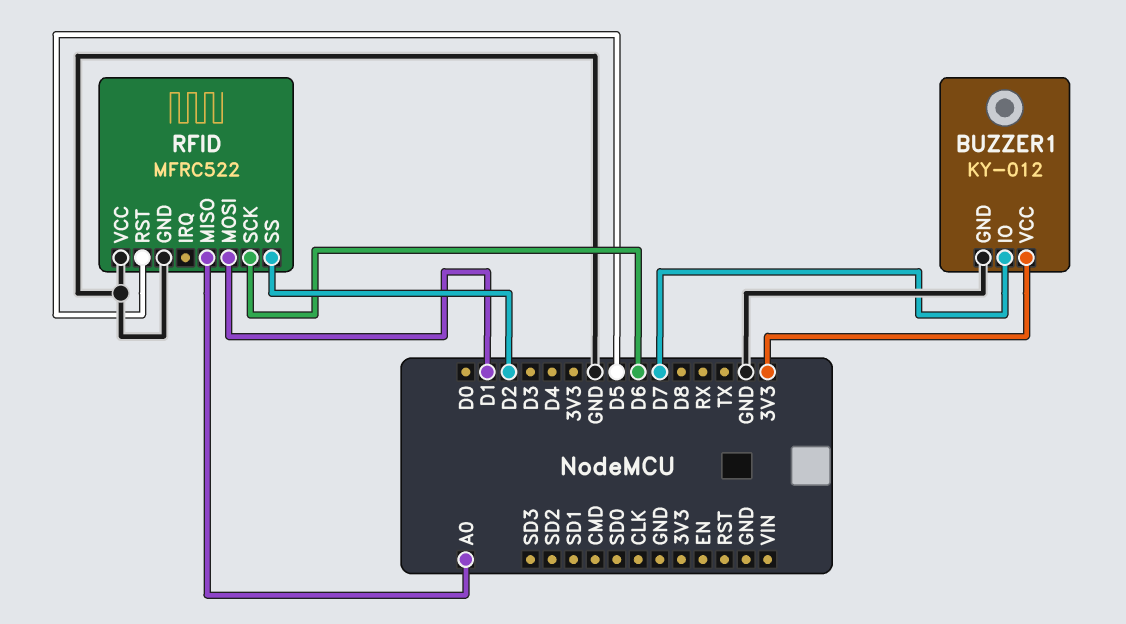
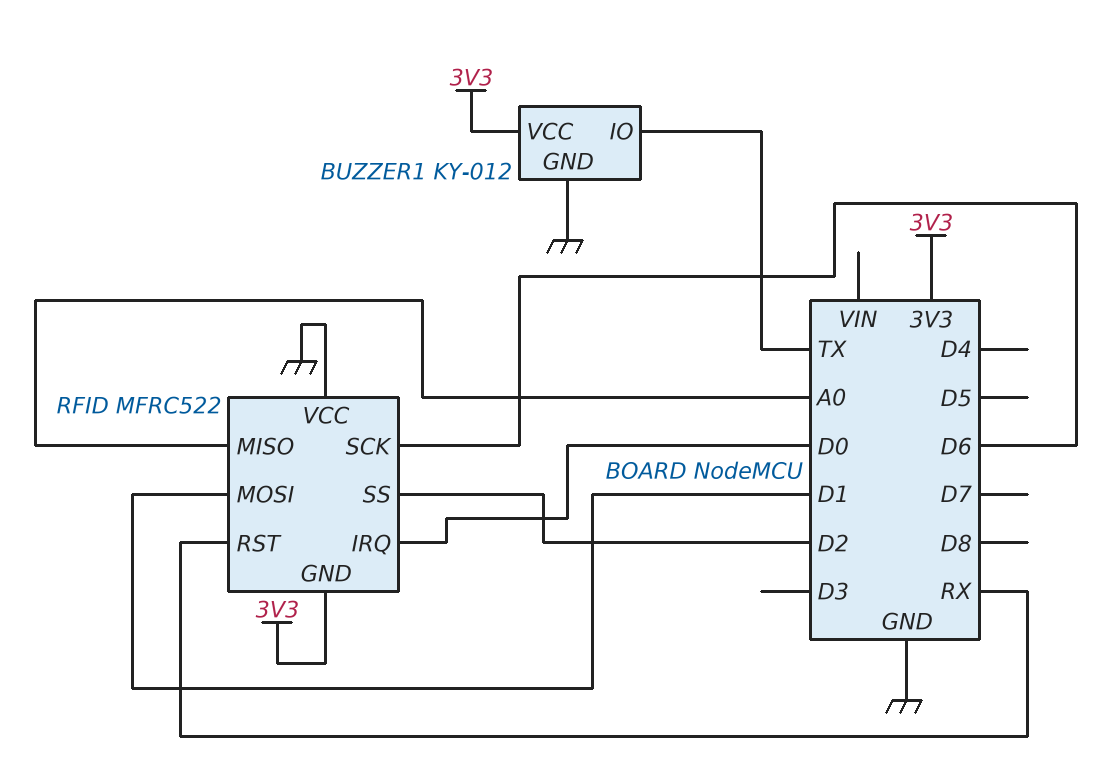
BUZZER1 pin IO: D7 -> TX
RFID pin GND: GND -> 3V3
RFID pin IRQ: none -> D0
RFID pin RST: D5 -> RX

